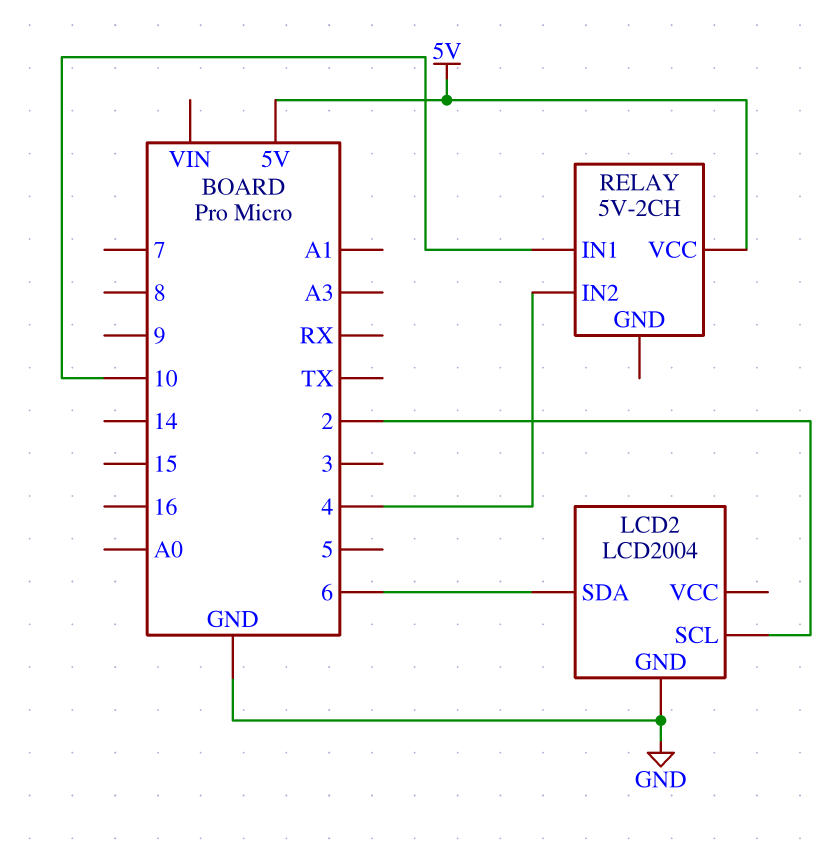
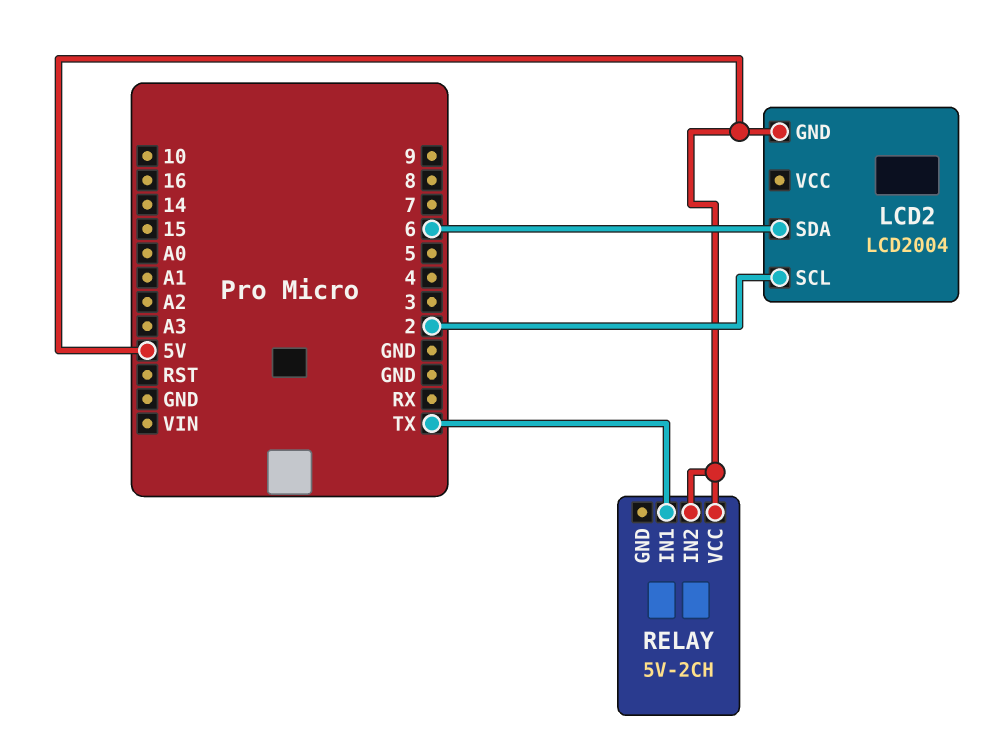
LCD2 pin GND: GND -> 5V
RELAY pin IN1: 10 -> TX
RELAY pin IN2: 4 -> 5V

